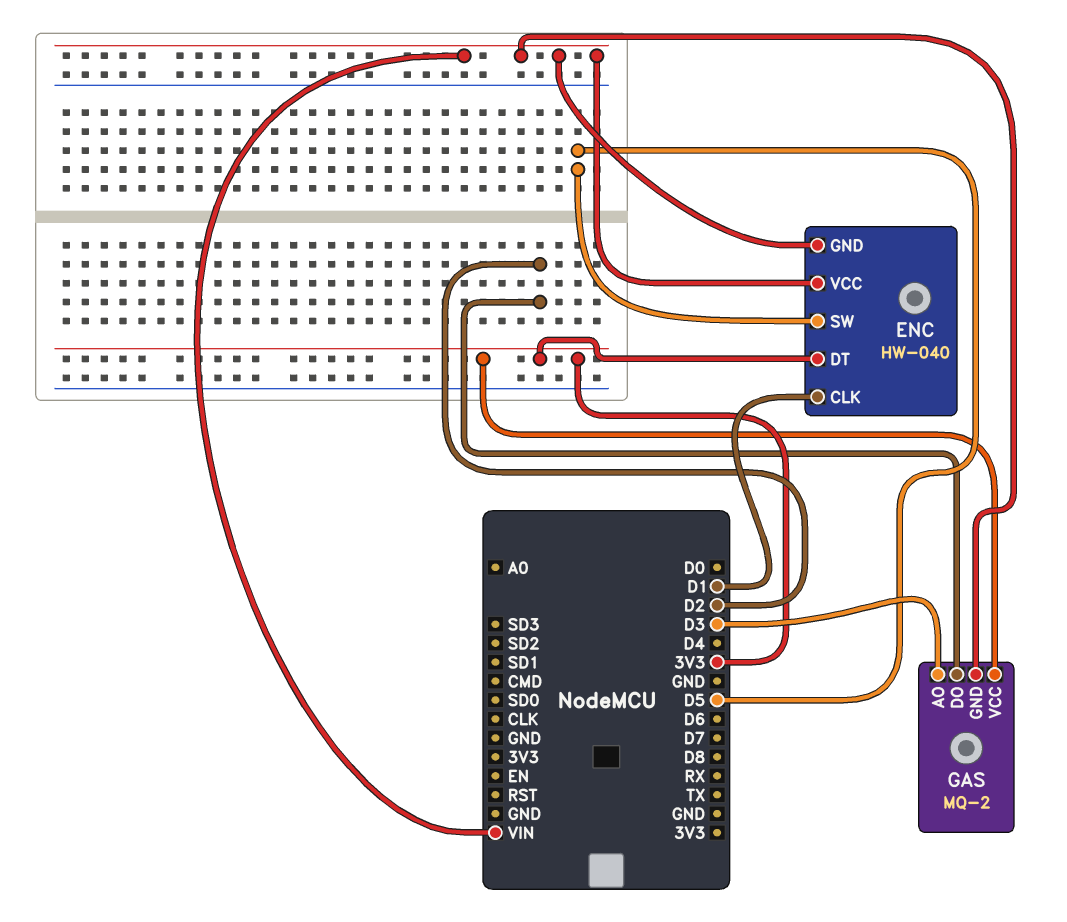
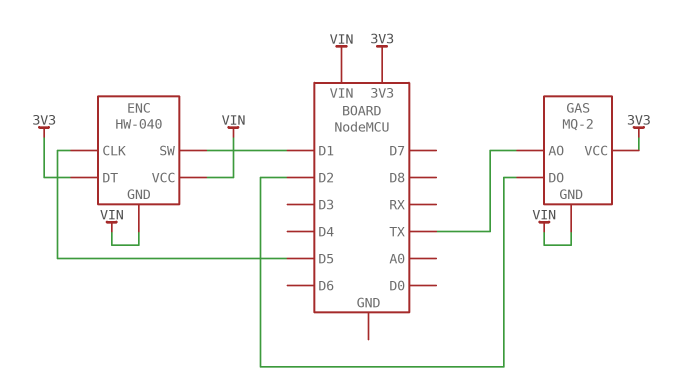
ENC pin CLK: D1 -> D5
ENC pin SW: D5 -> D1
GAS pin AO: D3 -> TX

